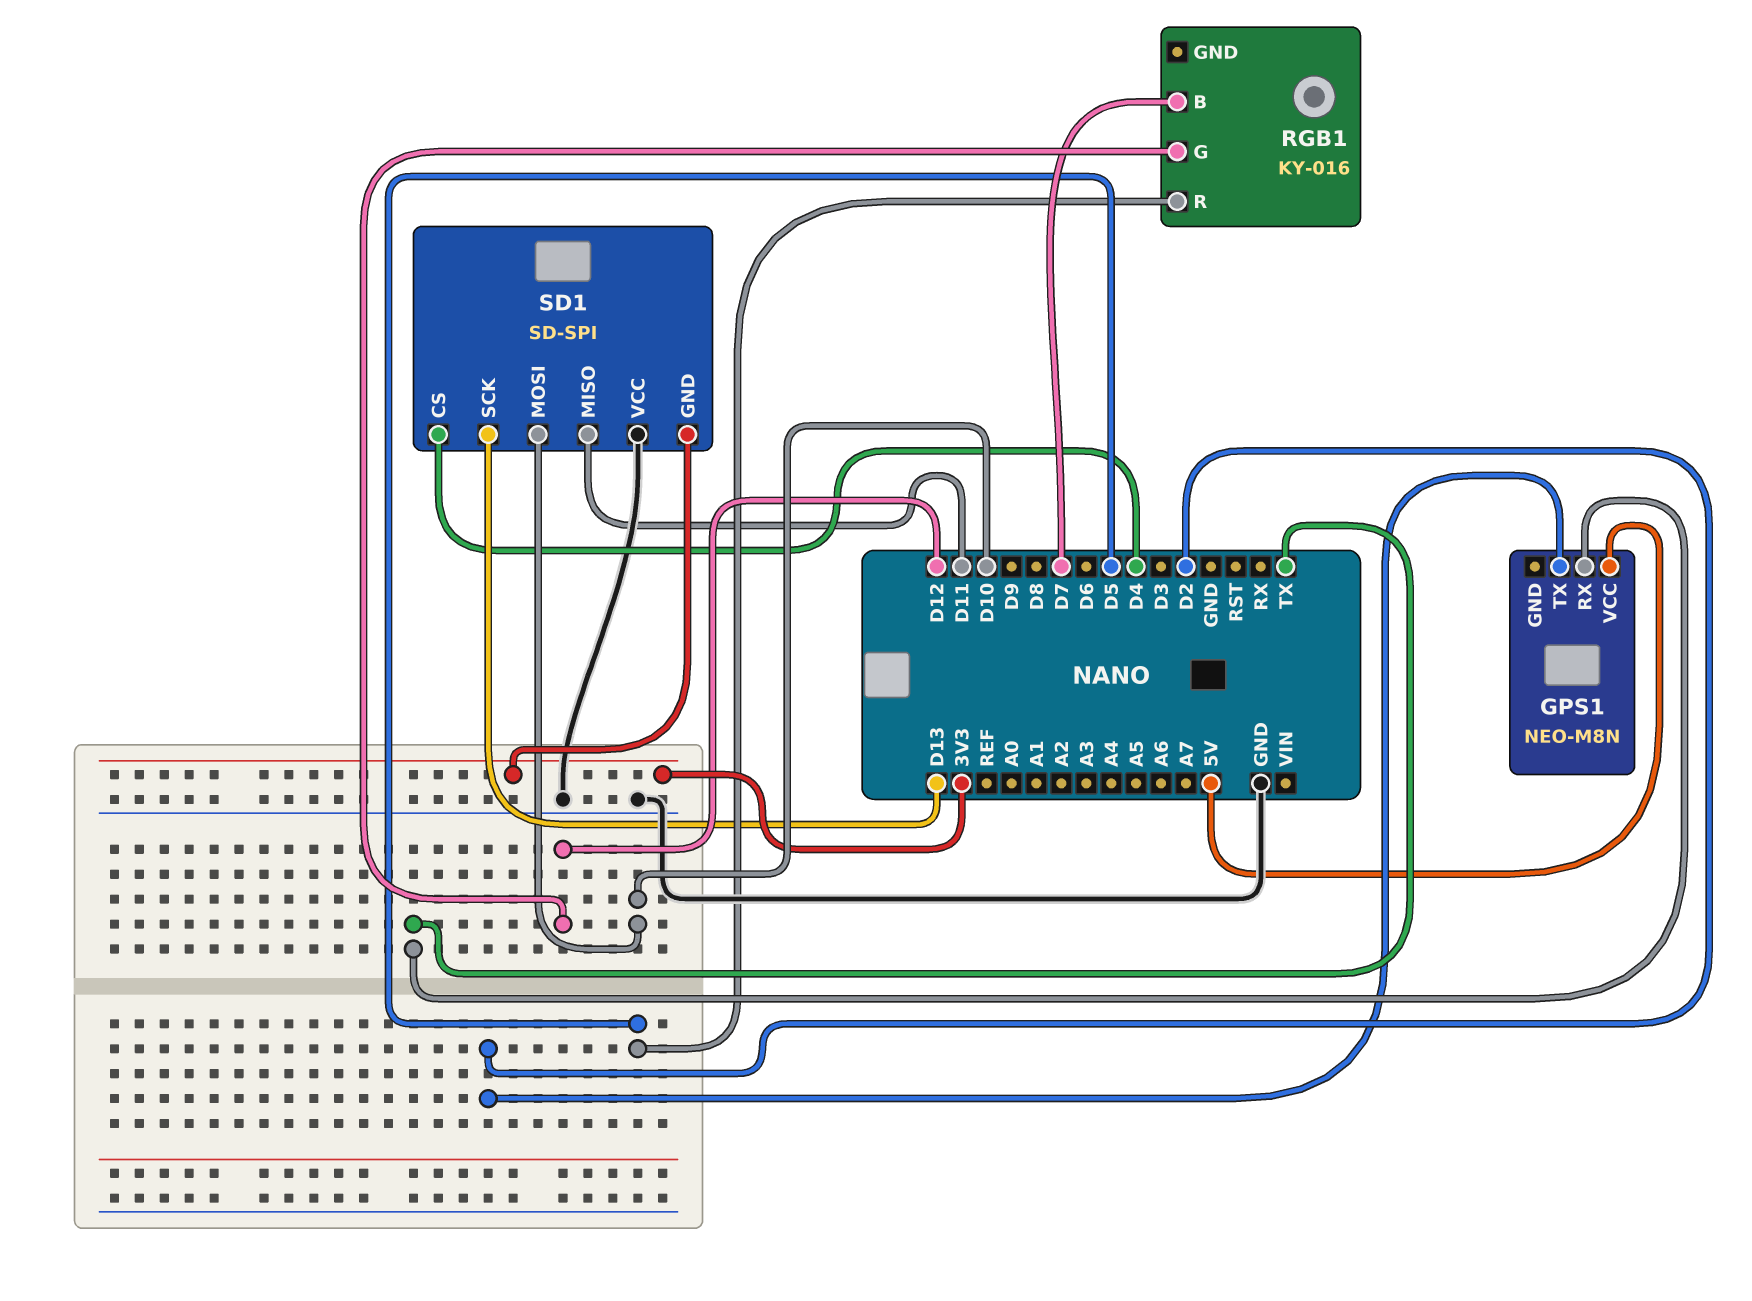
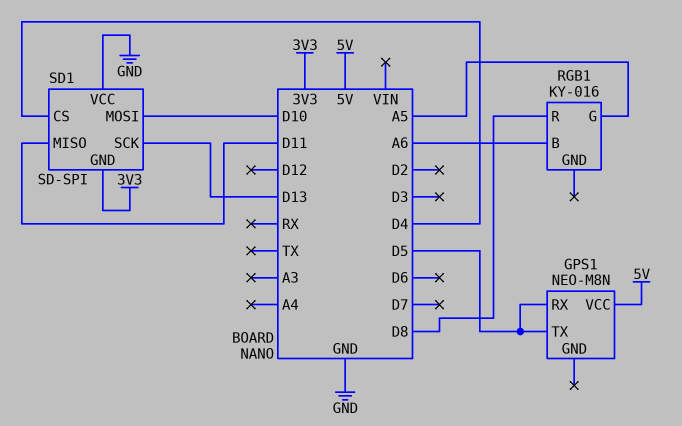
GPS1 pin RX: TX -> D5
GPS1 pin TX: D2 -> D5
RGB1 pin B: D7 -> A6
RGB1 pin G: D12 -> A5
RGB1 pin R: D5 -> D8

